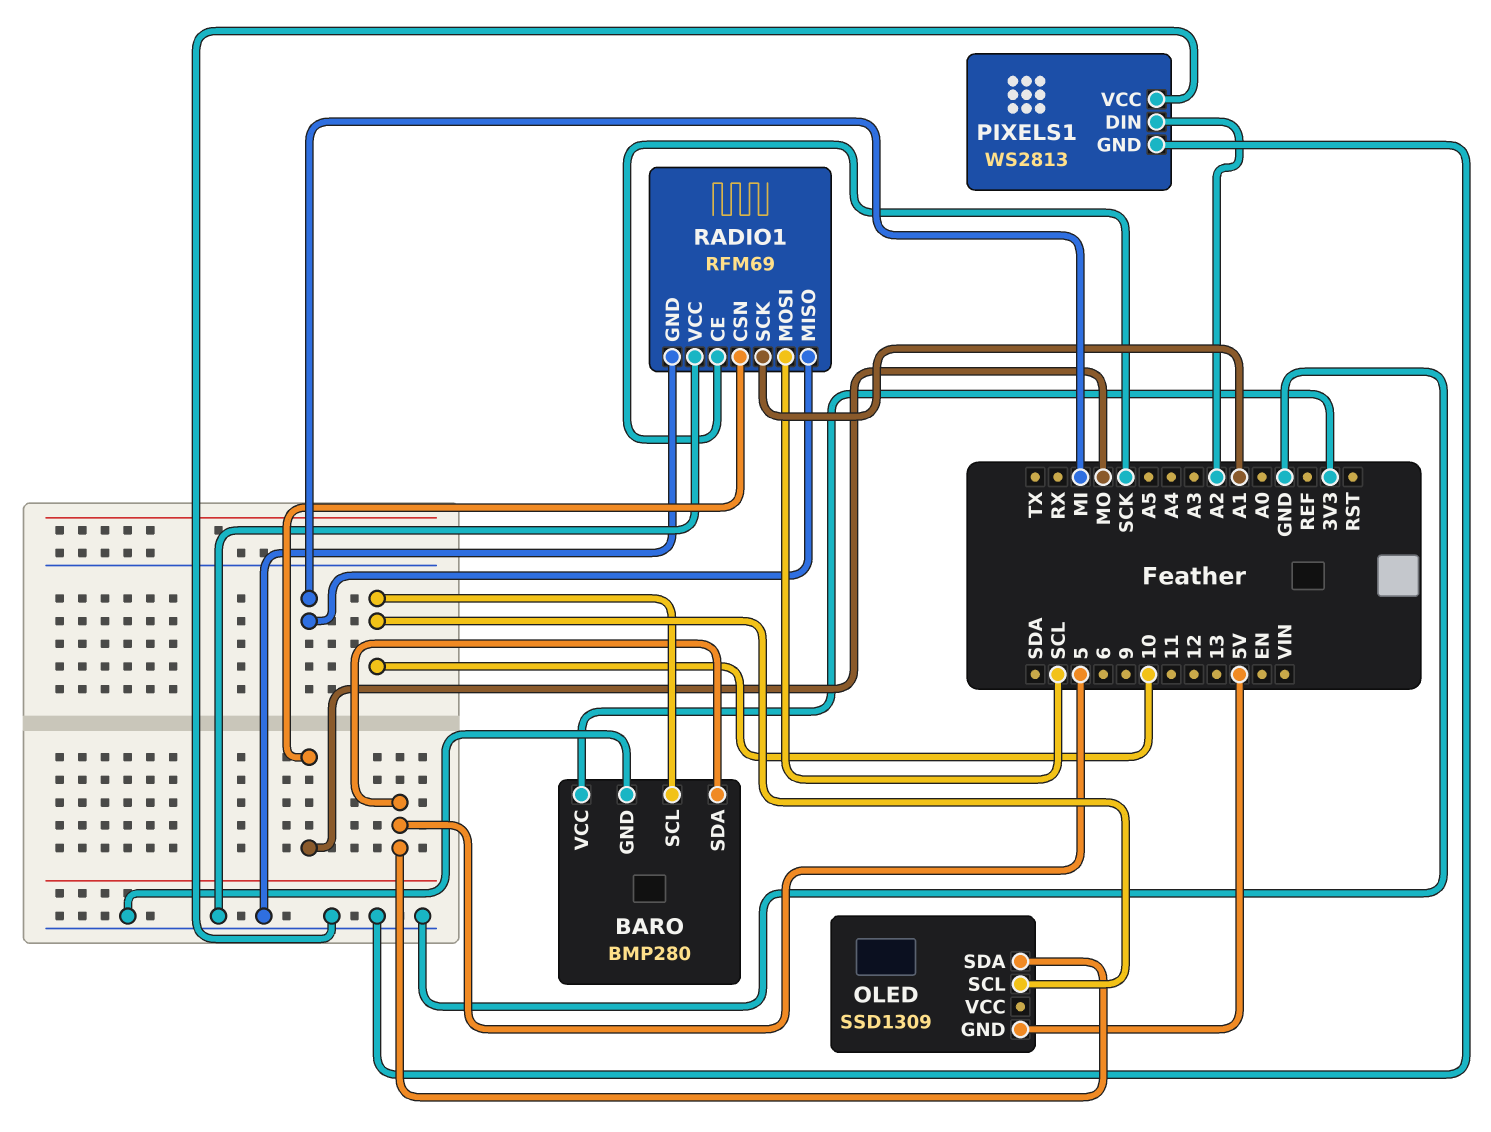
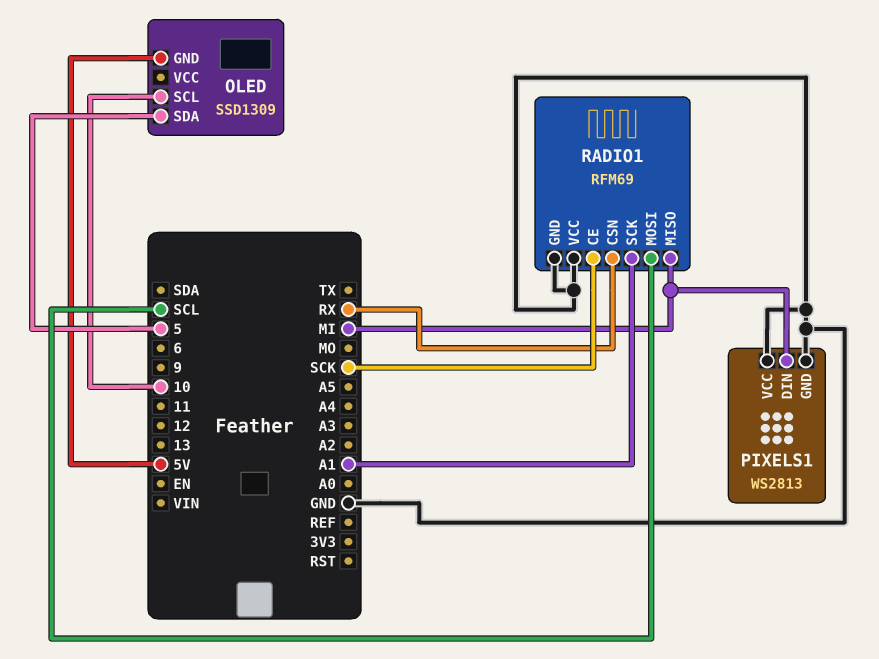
BARO: BMP280 -> none
BARO pin GND: GND -> none
BARO pin SCL: 10 -> none
BARO pin SDA: 5 -> none
BARO pin VCC: 3V3 -> none
PIXELS1 pin DIN: A2 -> MI
RADIO1 pin CSN: MO -> RX

